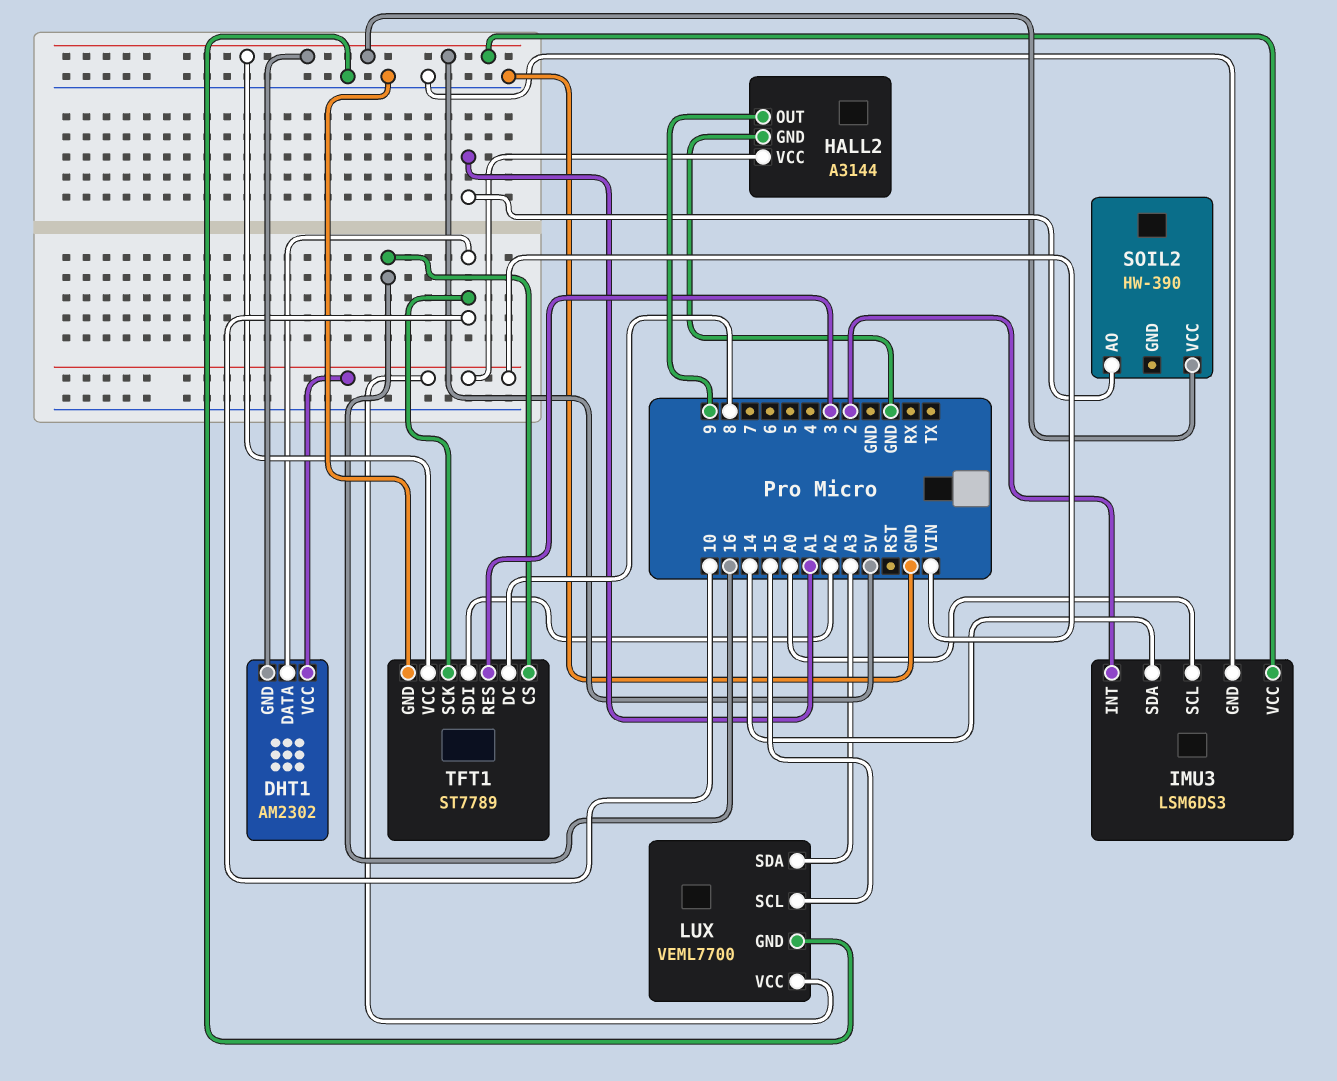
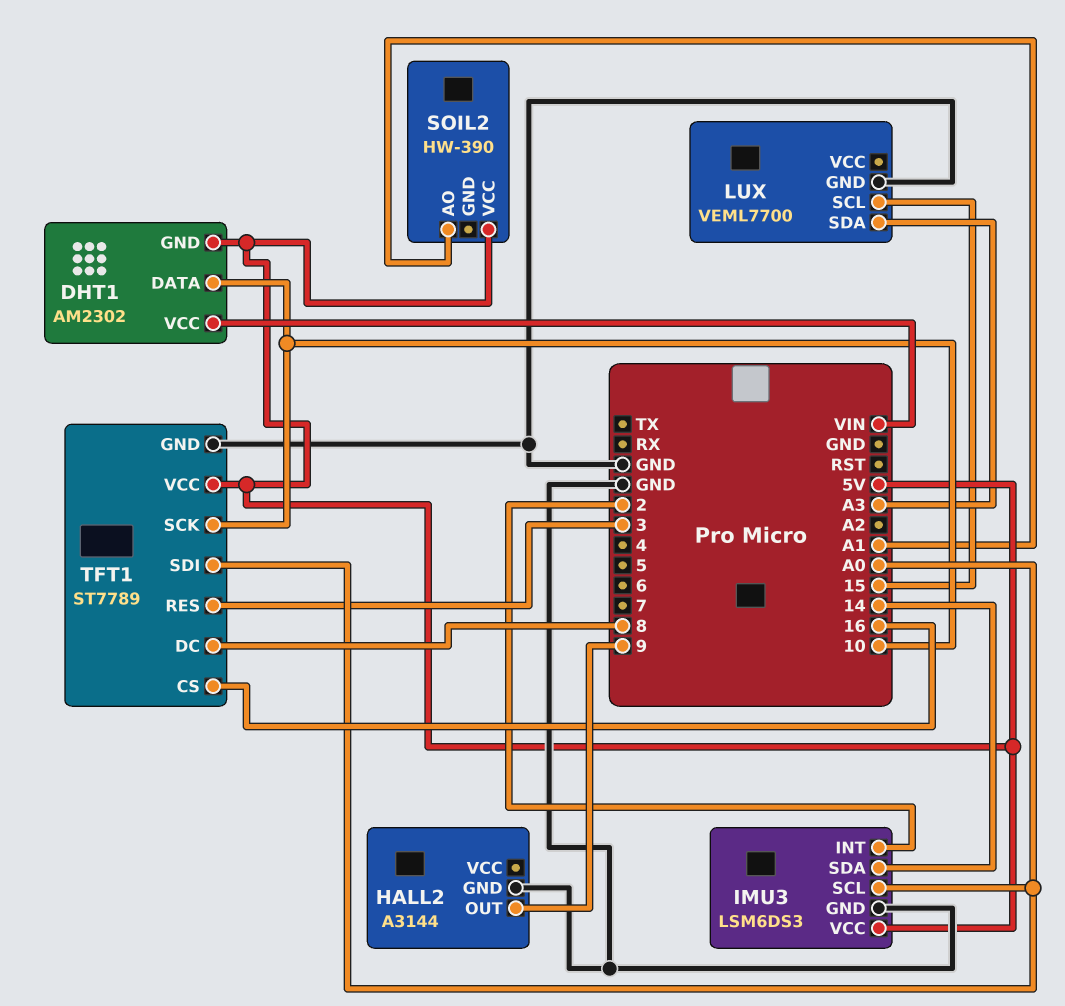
HALL2 pin VCC: VIN -> none
LUX pin VCC: VIN -> none
TFT1 pin SDI: A2 -> A0

